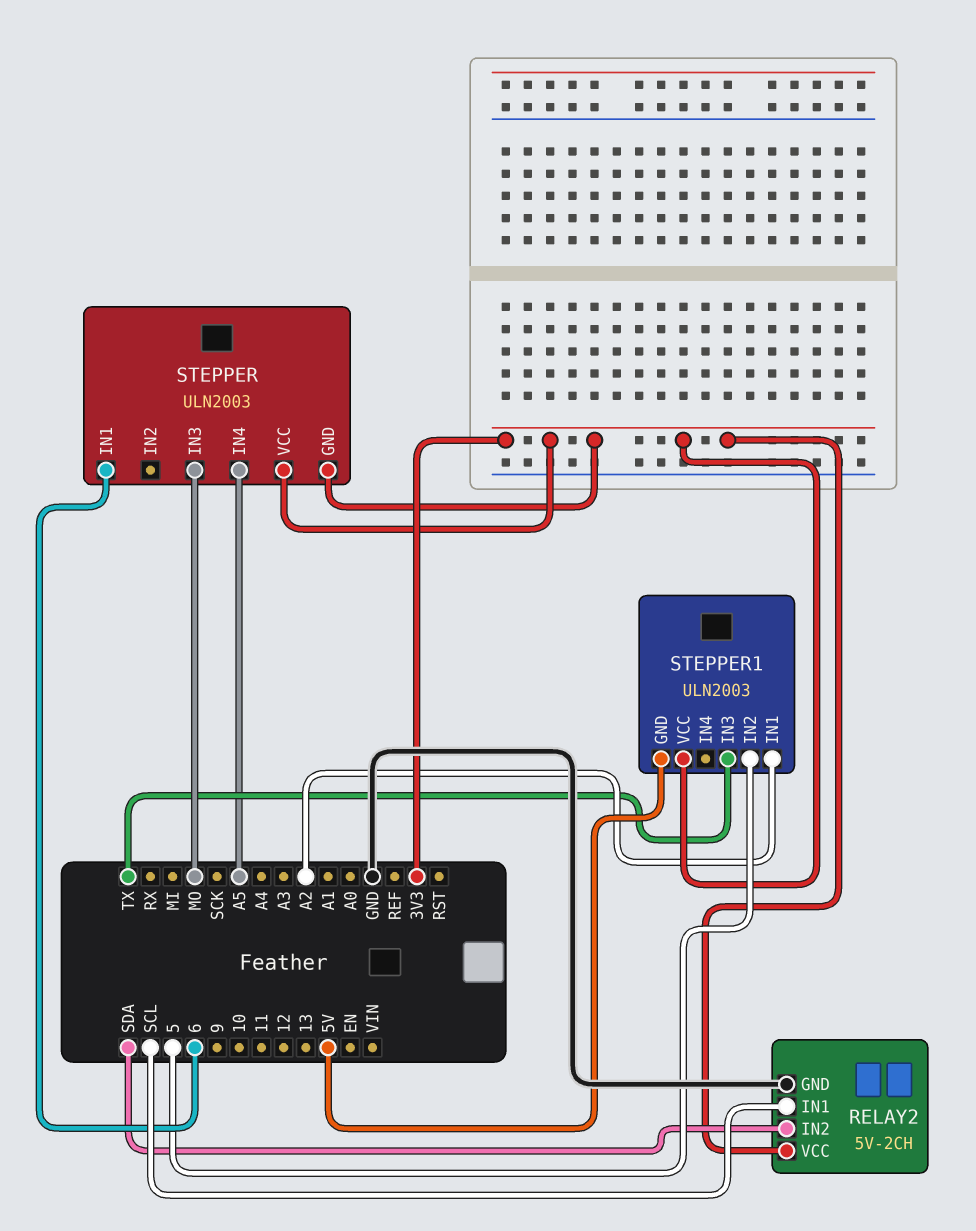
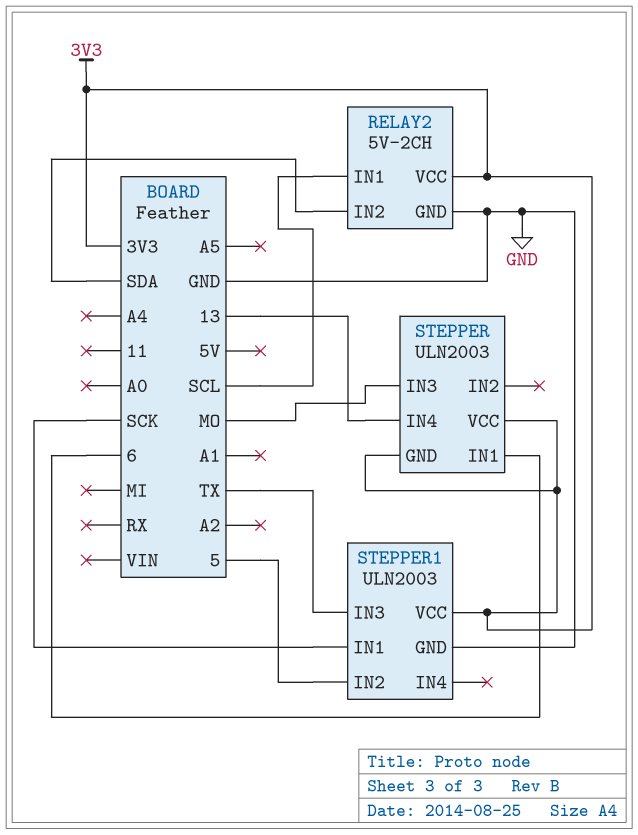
STEPPER pin IN4: A5 -> 13
STEPPER1 pin GND: 5V -> GND
STEPPER1 pin IN1: A2 -> SCK

